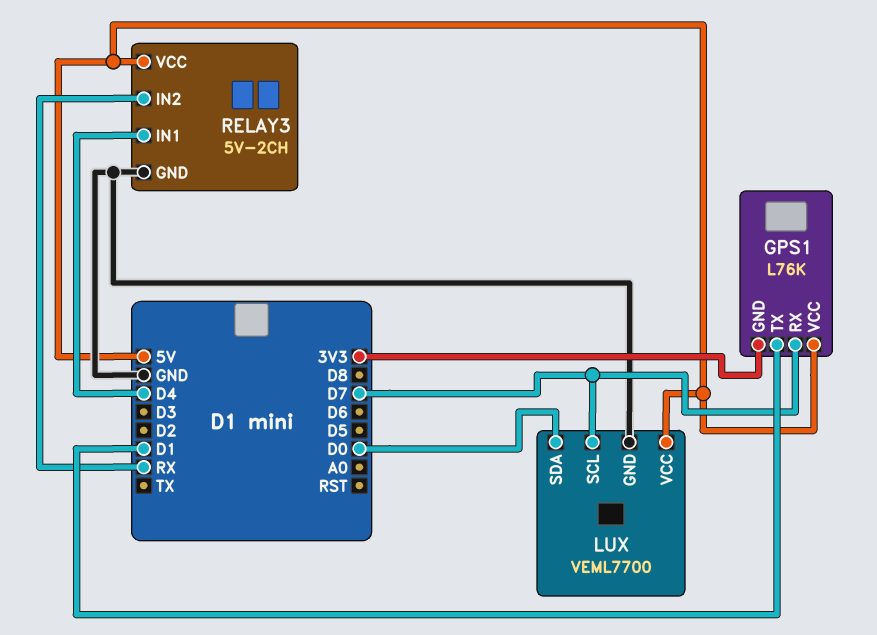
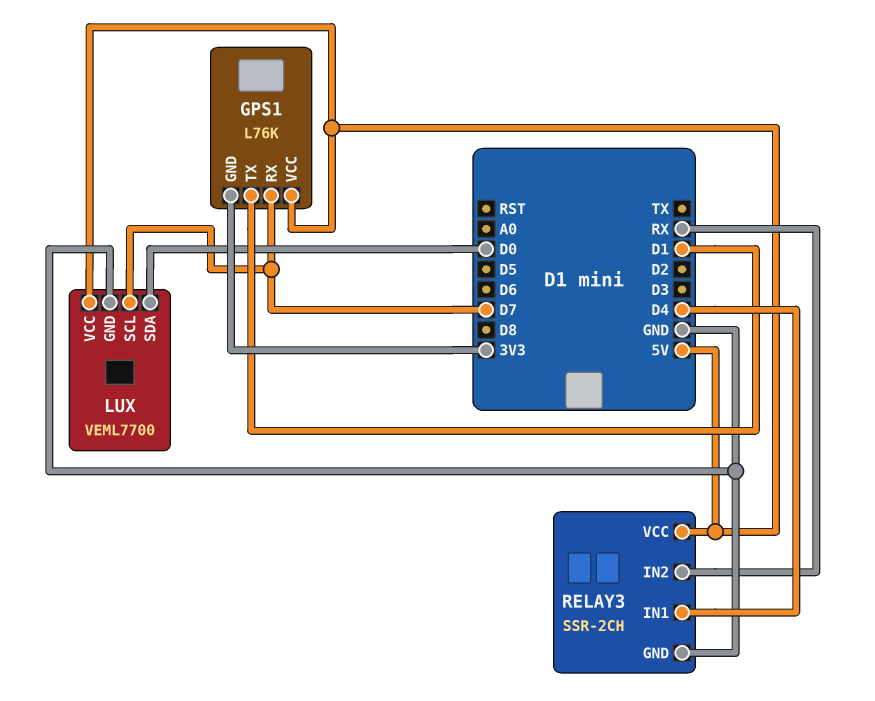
RELAY3: 5V-2CH -> SSR-2CH

